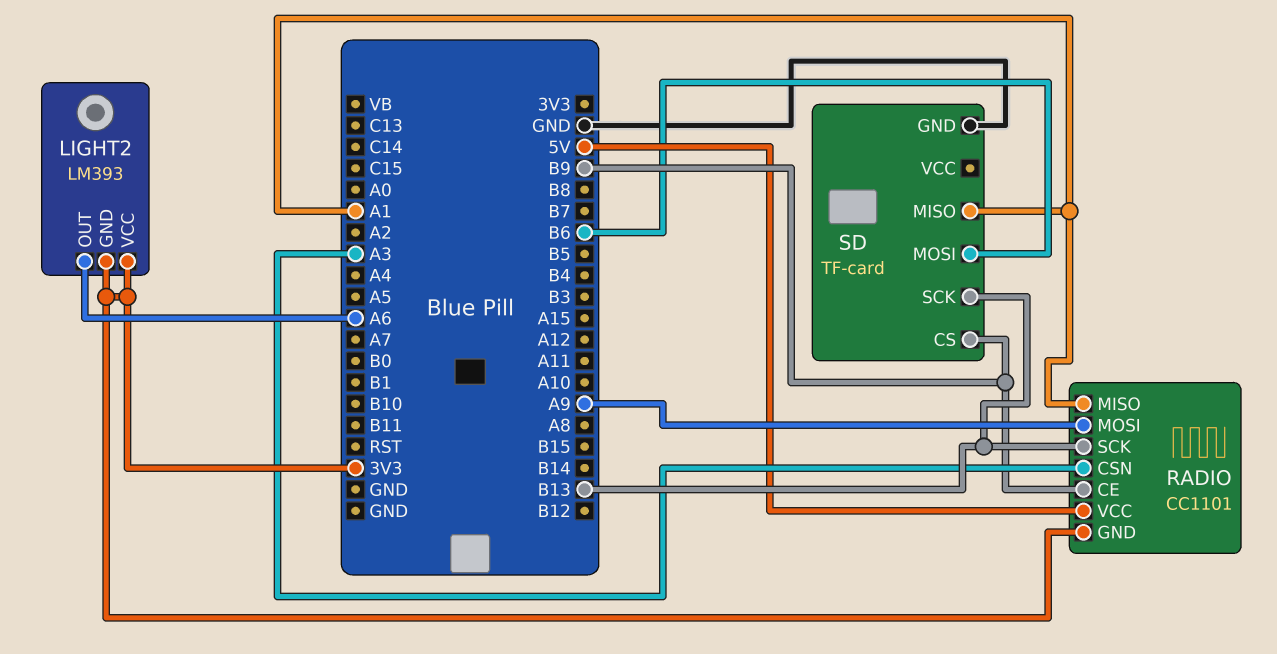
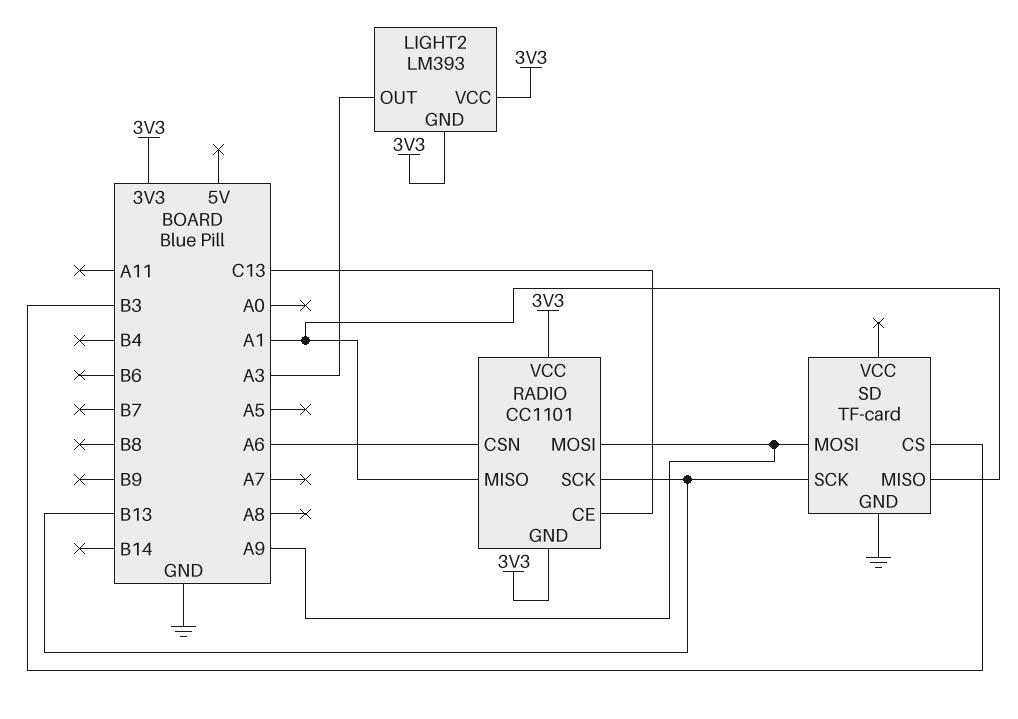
LIGHT2 pin OUT: A6 -> A3
RADIO pin CE: B9 -> C13
RADIO pin CSN: A3 -> A6
RADIO pin VCC: 5V -> 3V3
SD pin CS: B9 -> B3
SD pin MOSI: B6 -> A9

